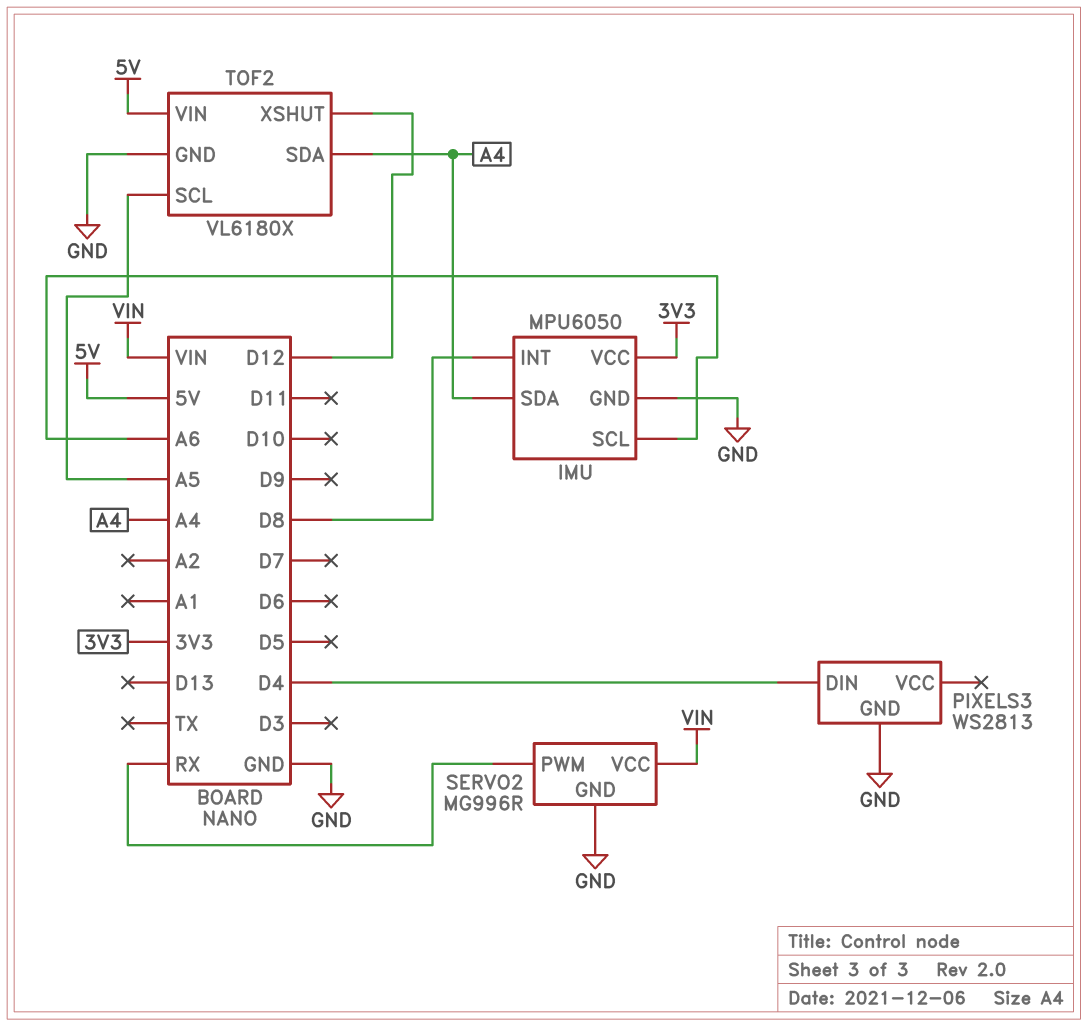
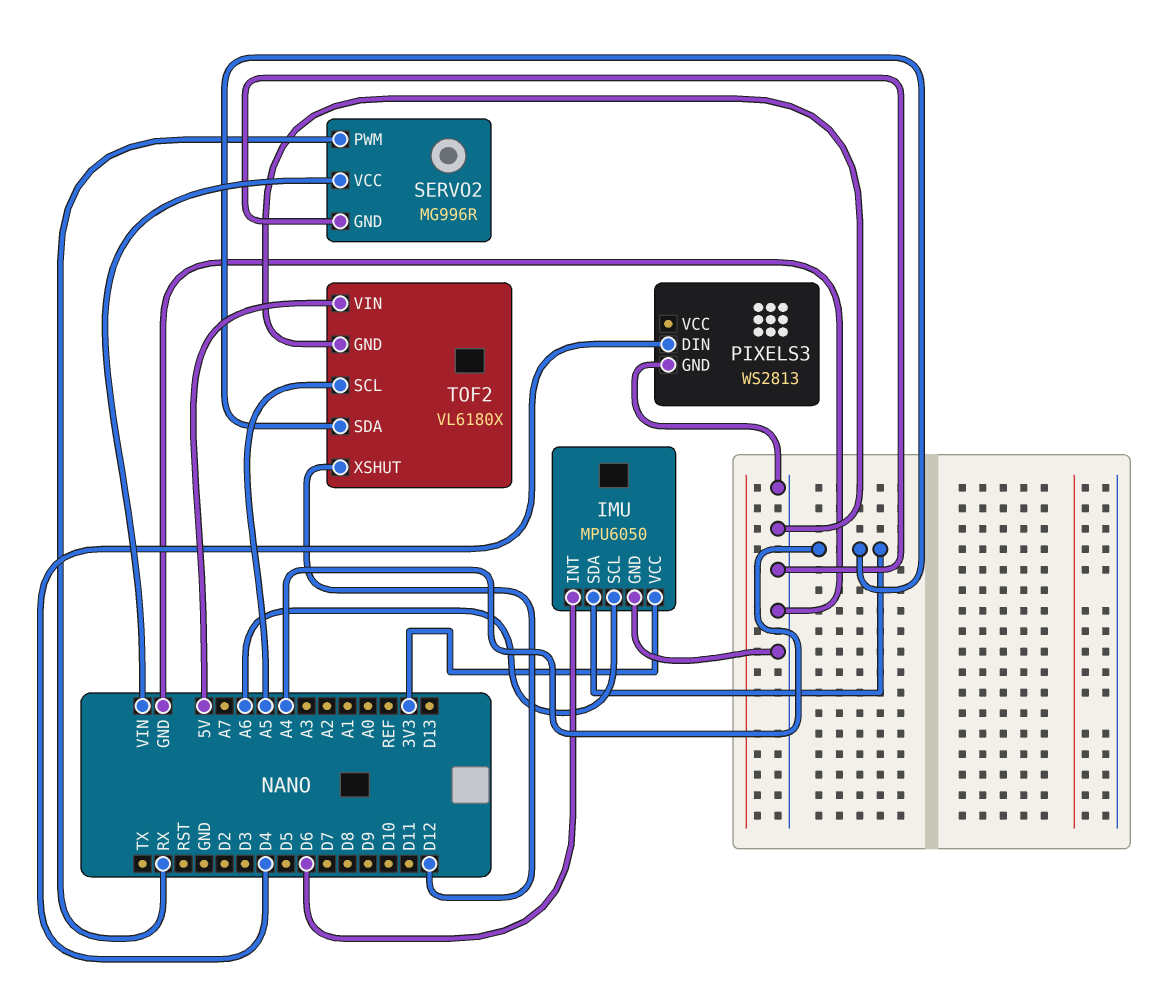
IMU pin INT: D8 -> D6

